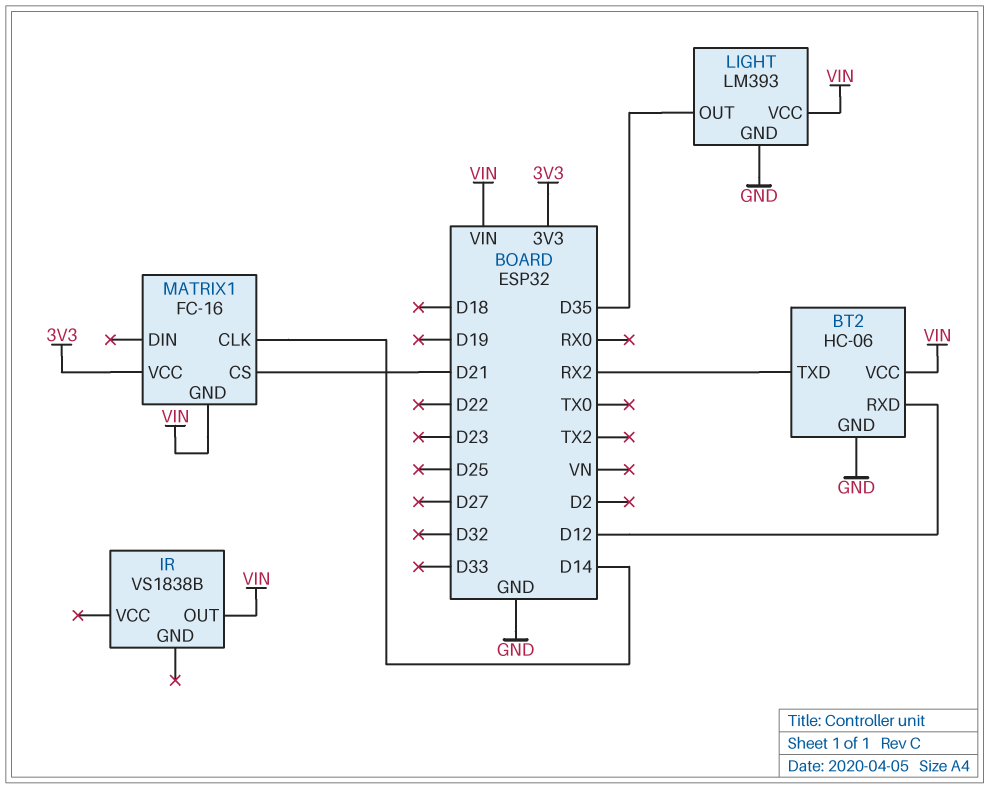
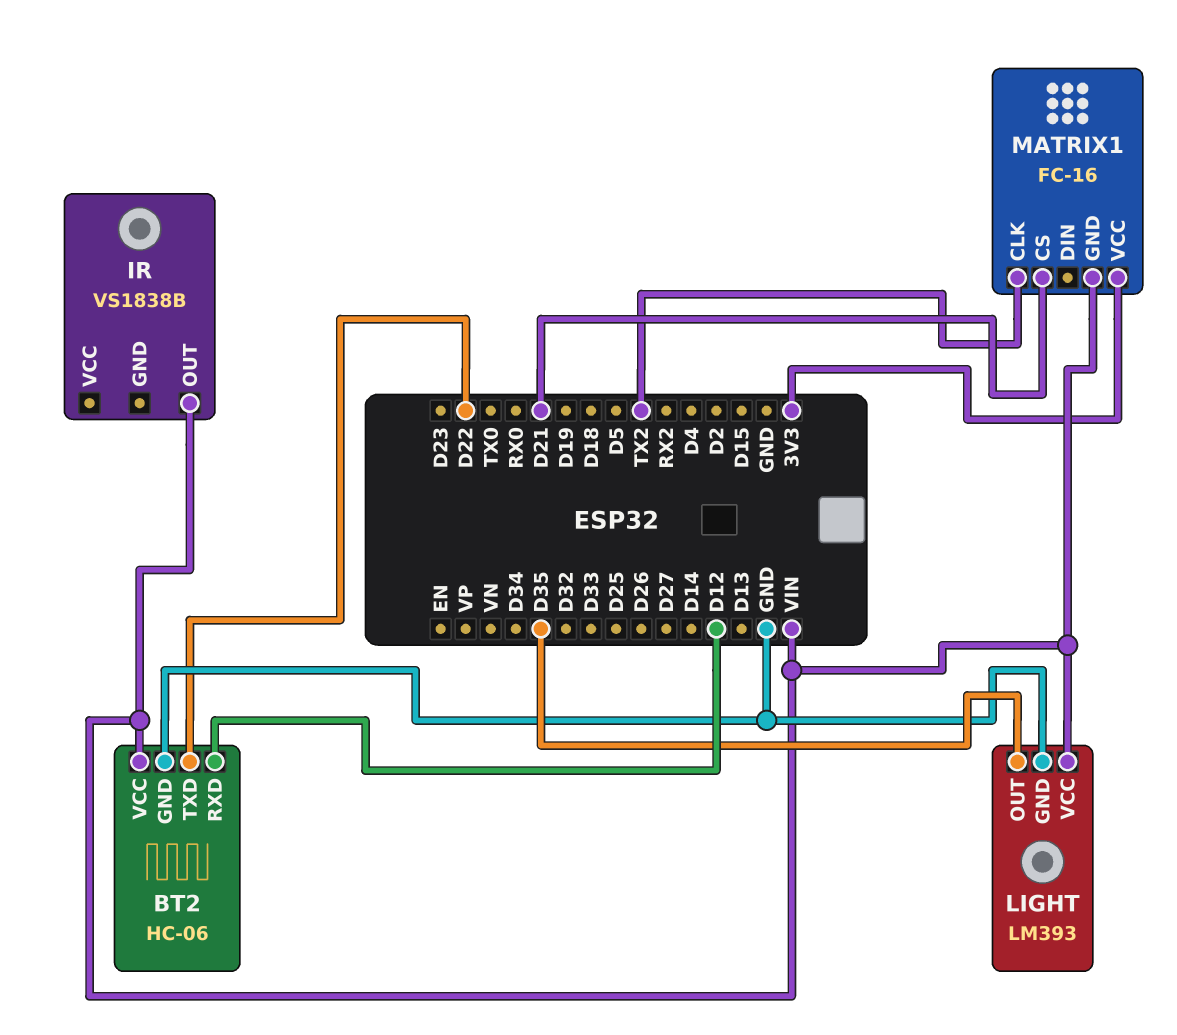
BT2 pin TXD: RX2 -> D22
MATRIX1 pin CLK: D14 -> TX2

